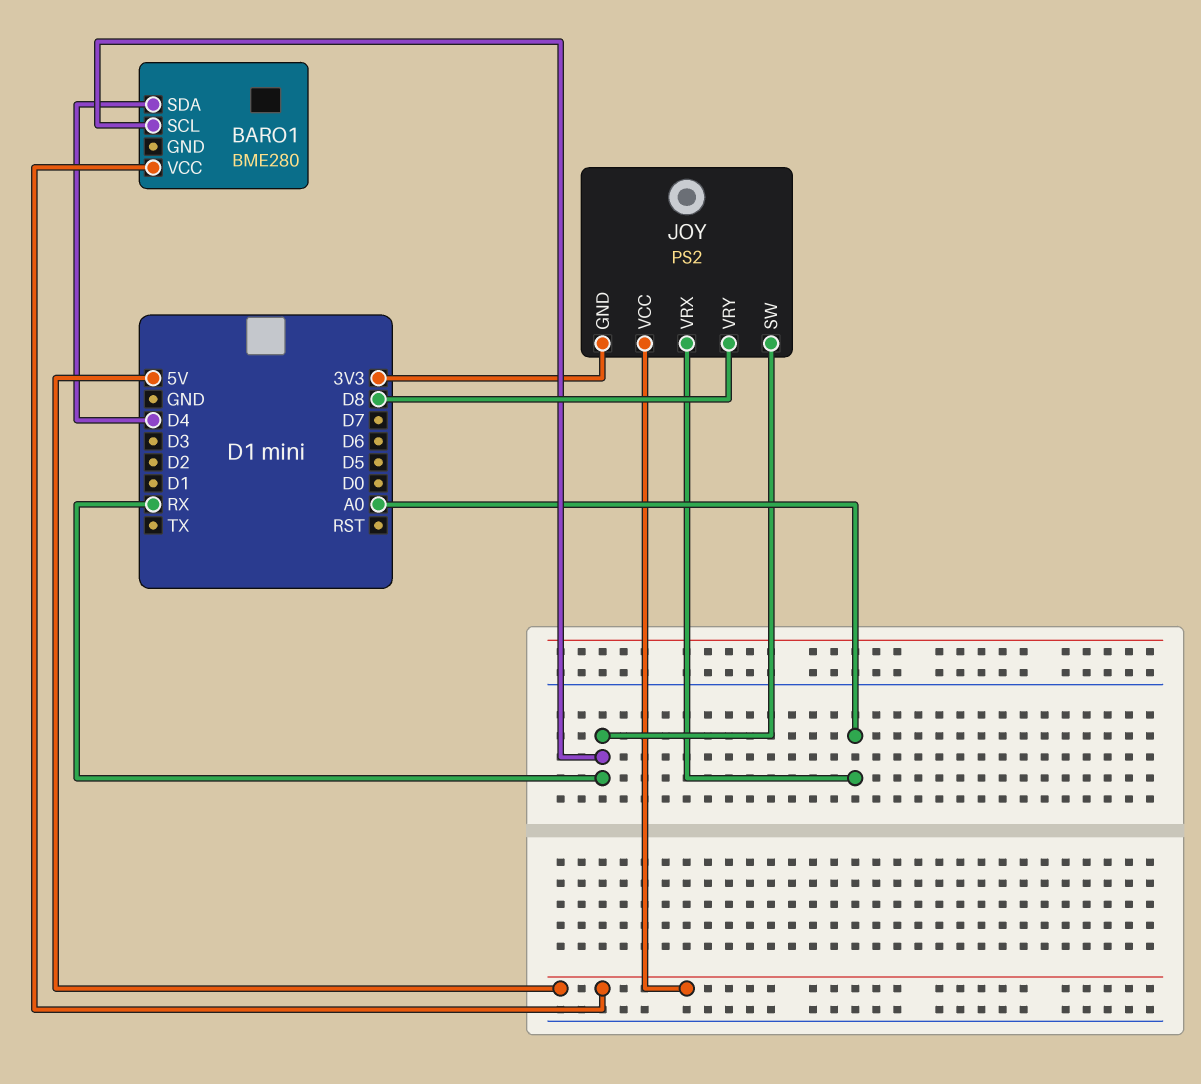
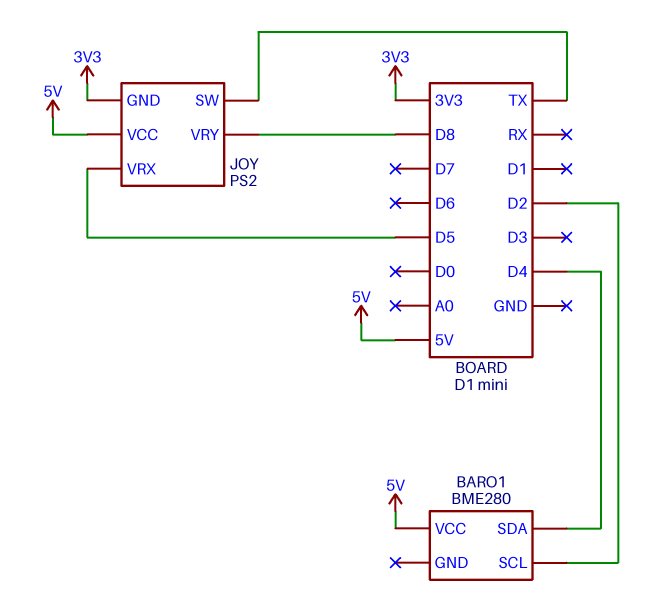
BARO1 pin SCL: RX -> D2
JOY pin SW: RX -> TX
JOY pin VRX: A0 -> D5

